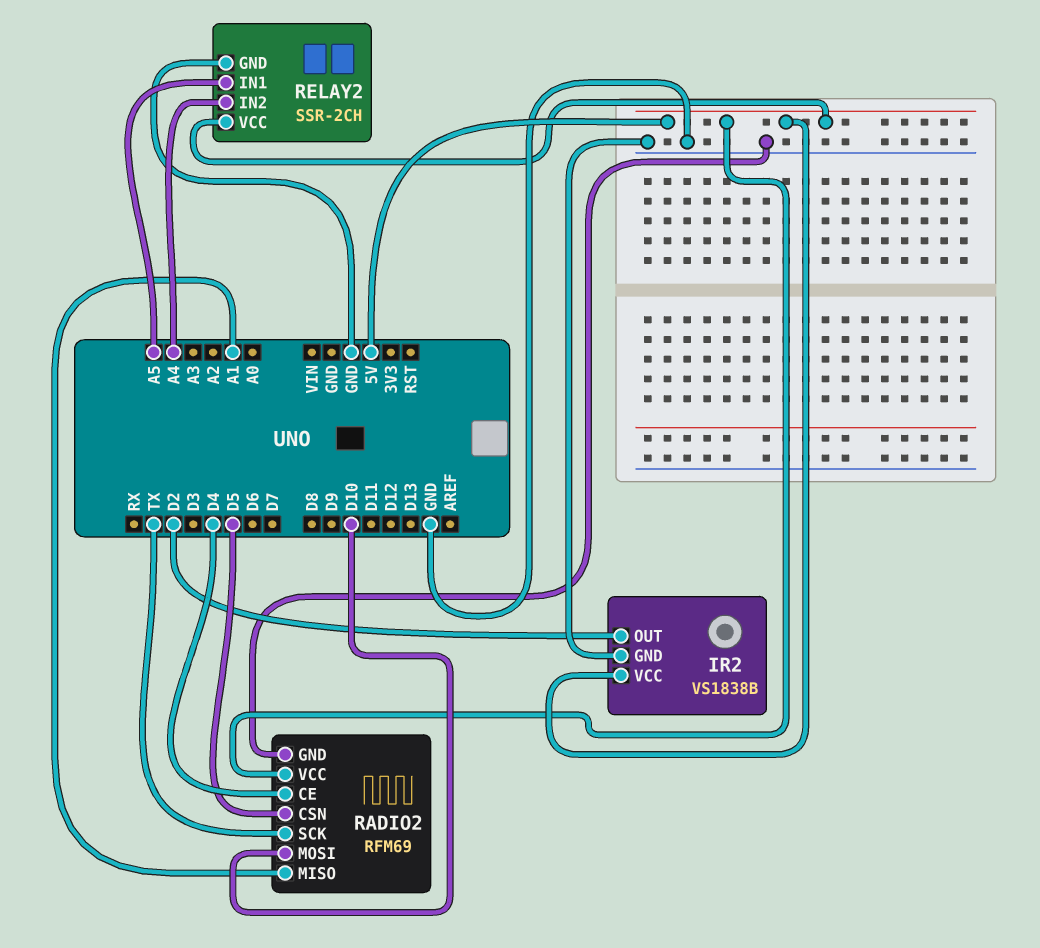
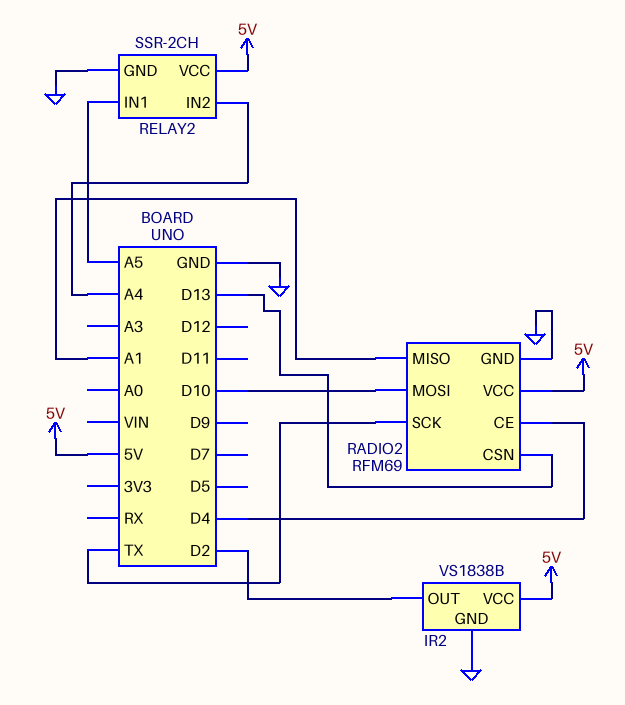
RADIO2 pin CSN: D5 -> D13

